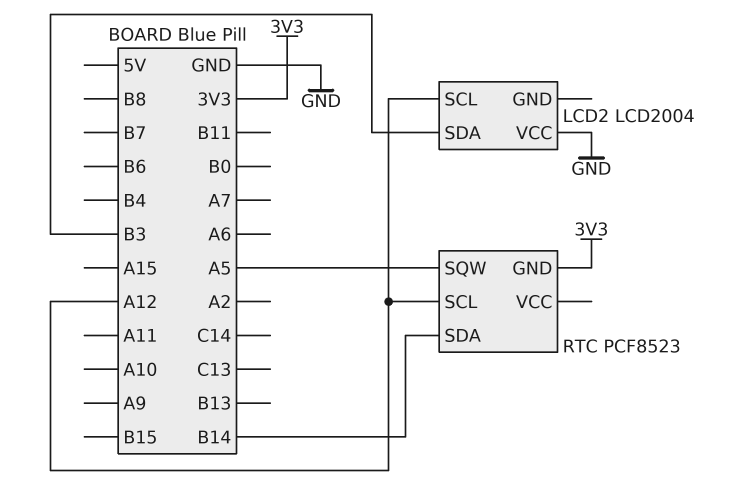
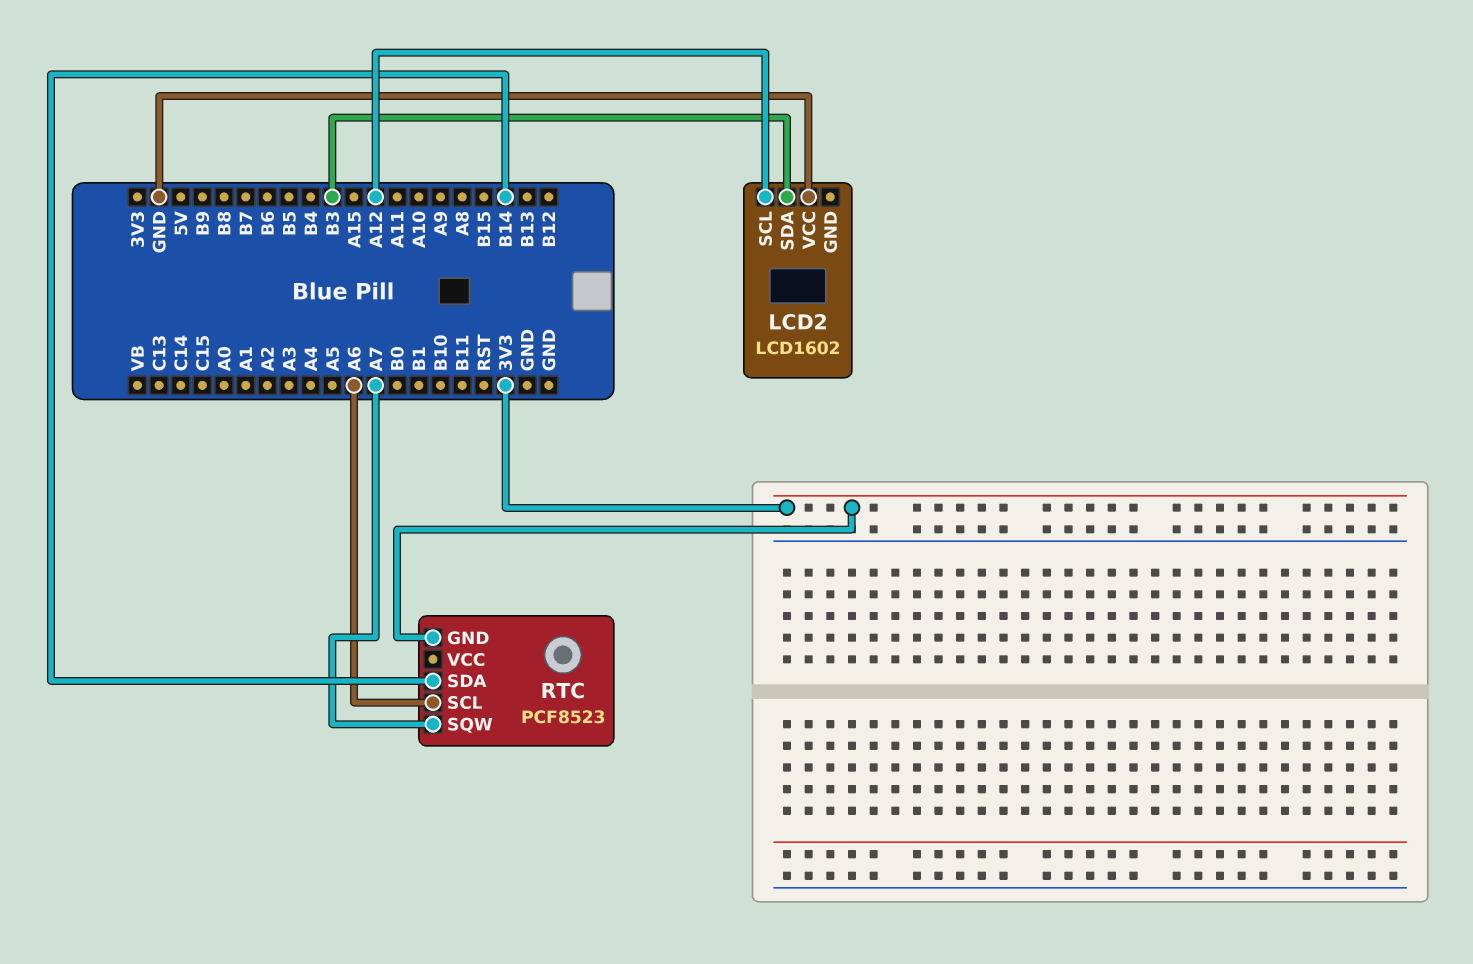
LCD2: LCD2004 -> LCD1602
RTC pin SCL: A12 -> A6
RTC pin SQW: A5 -> A7

